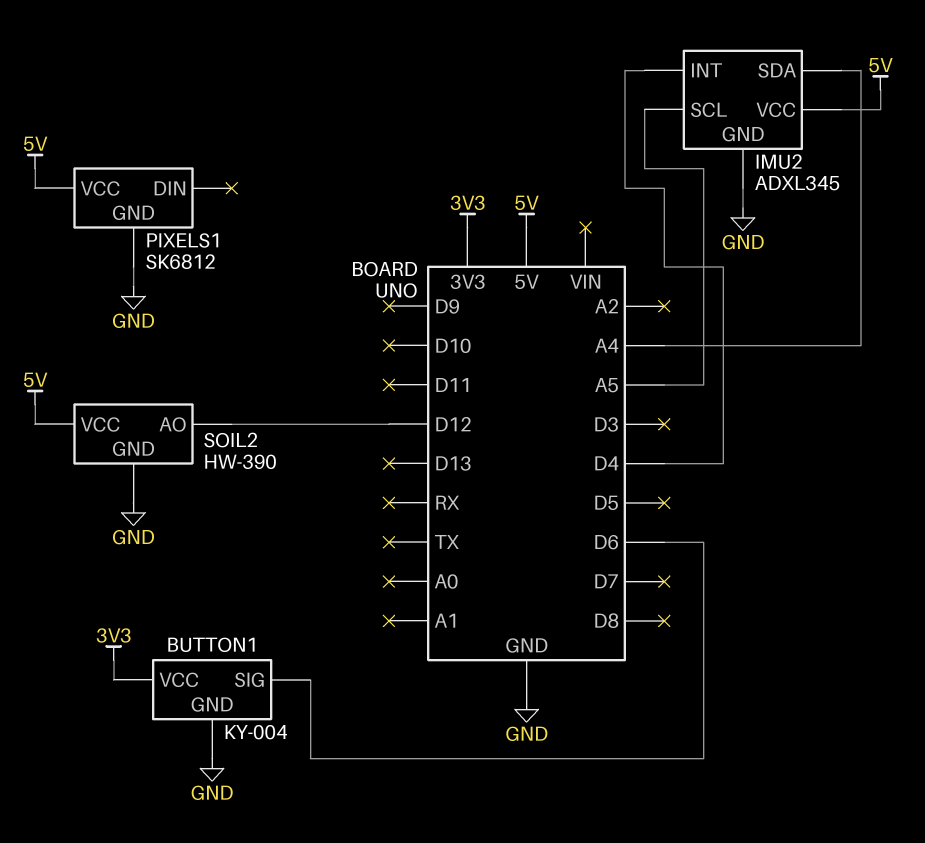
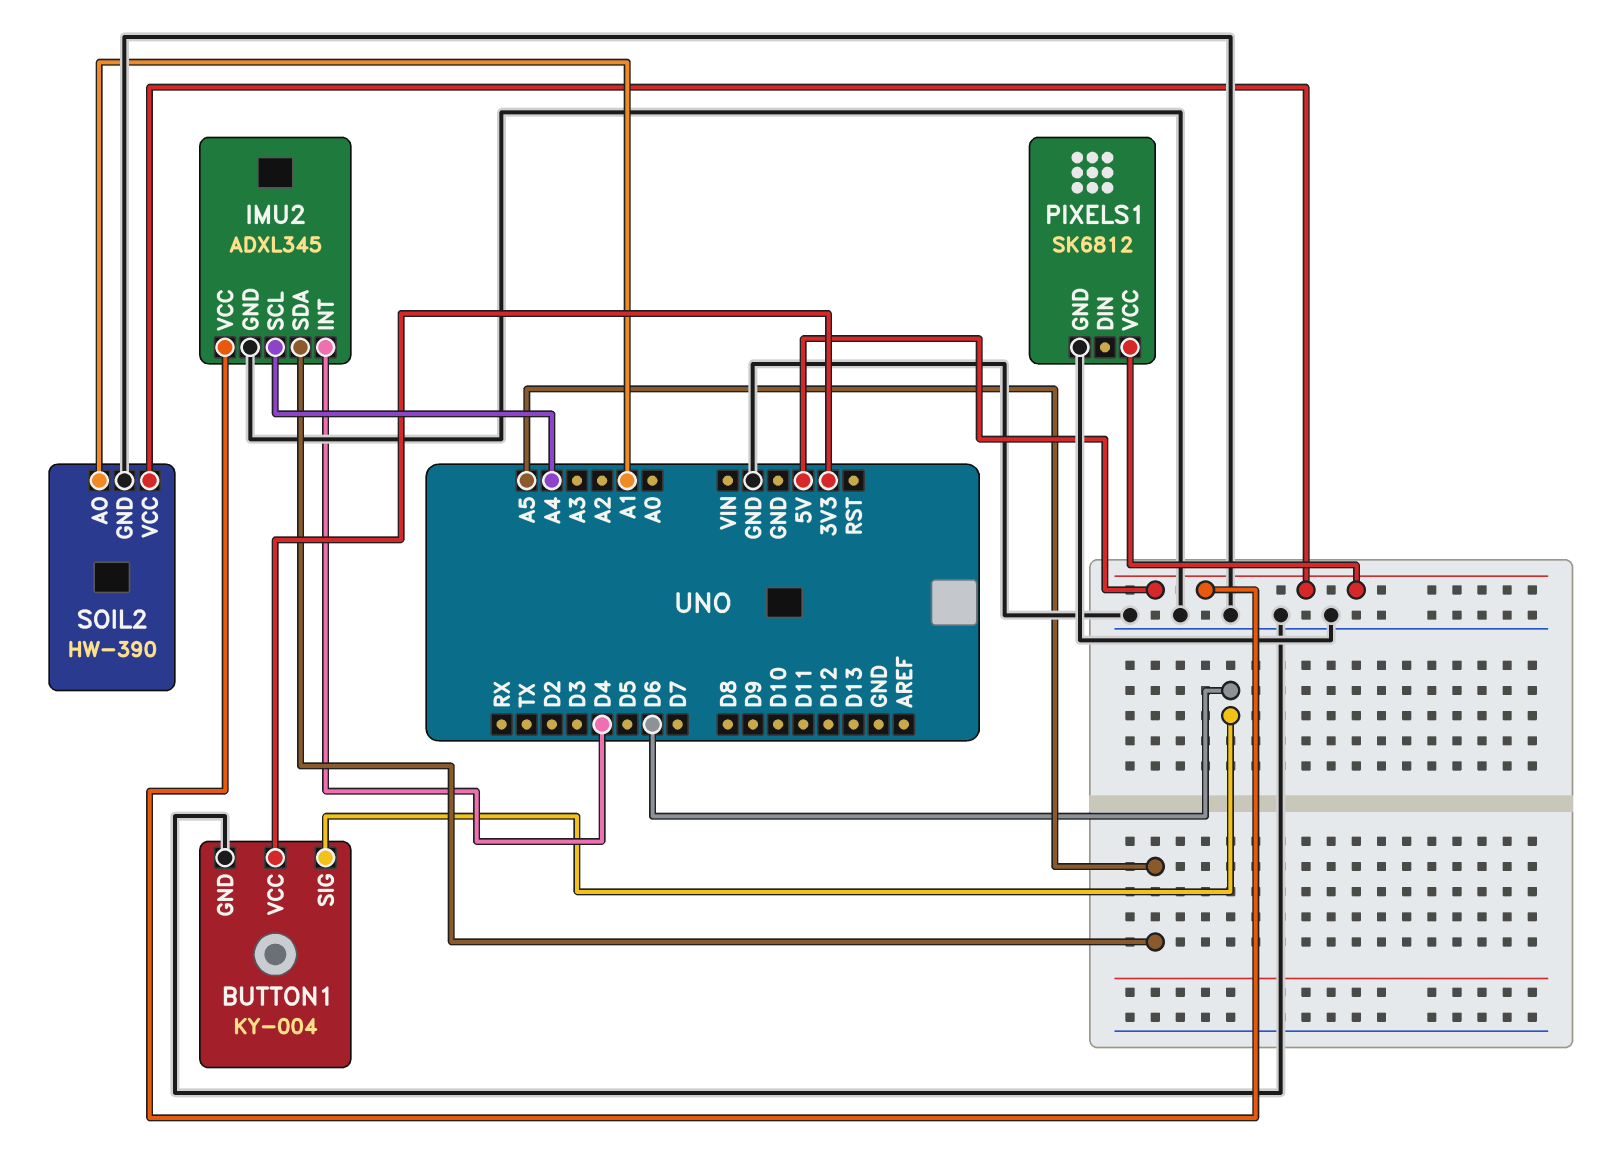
IMU2 pin SCL: A5 -> A4
IMU2 pin SDA: A4 -> A5
SOIL2 pin AO: D12 -> A1

